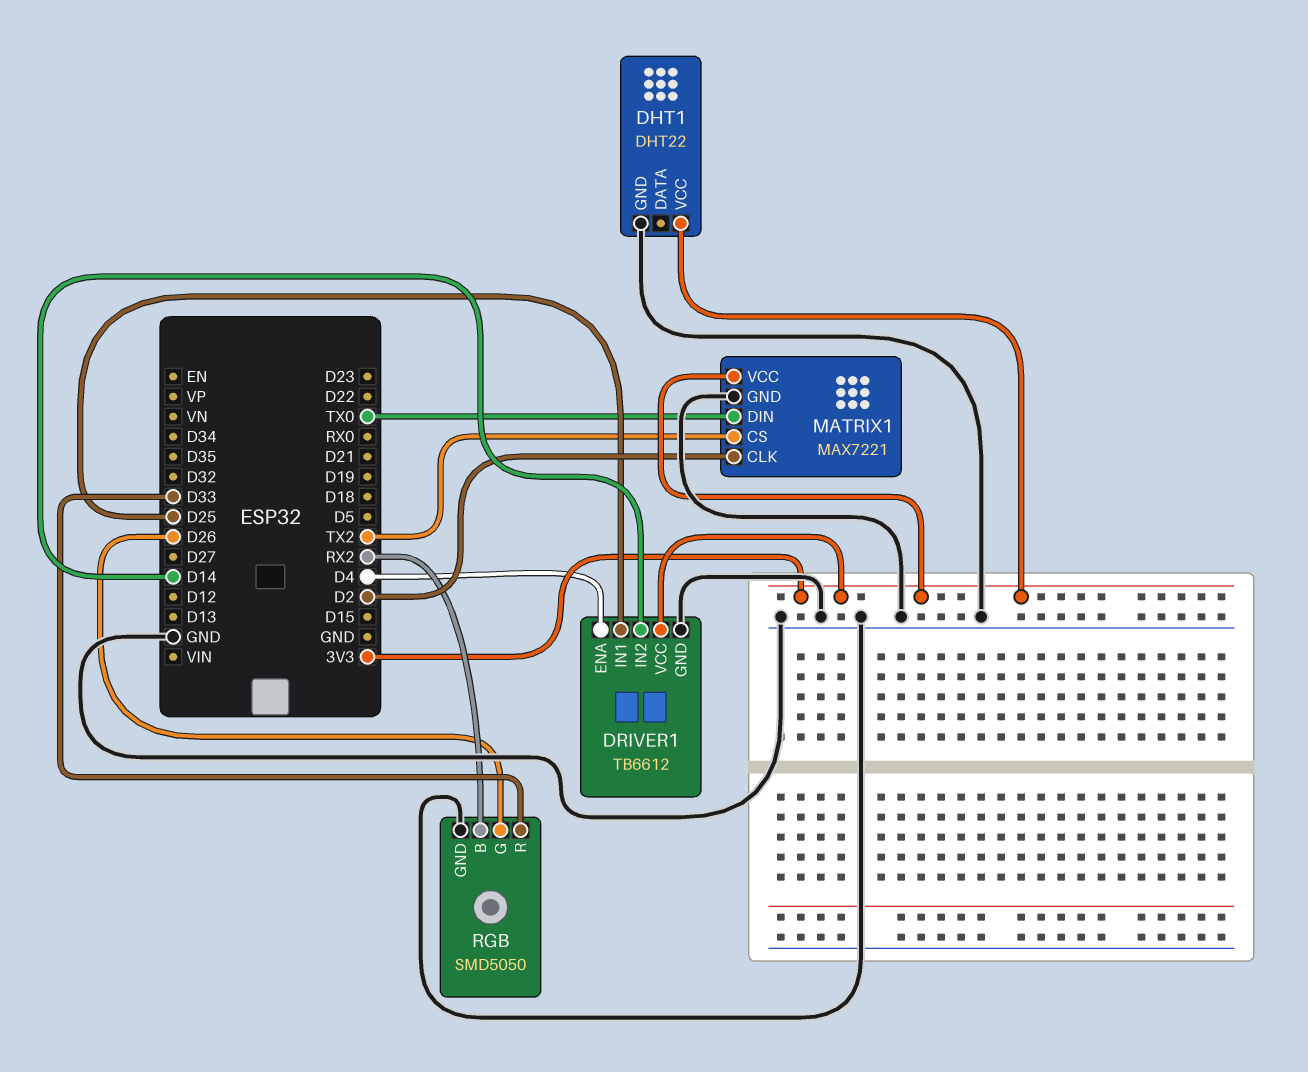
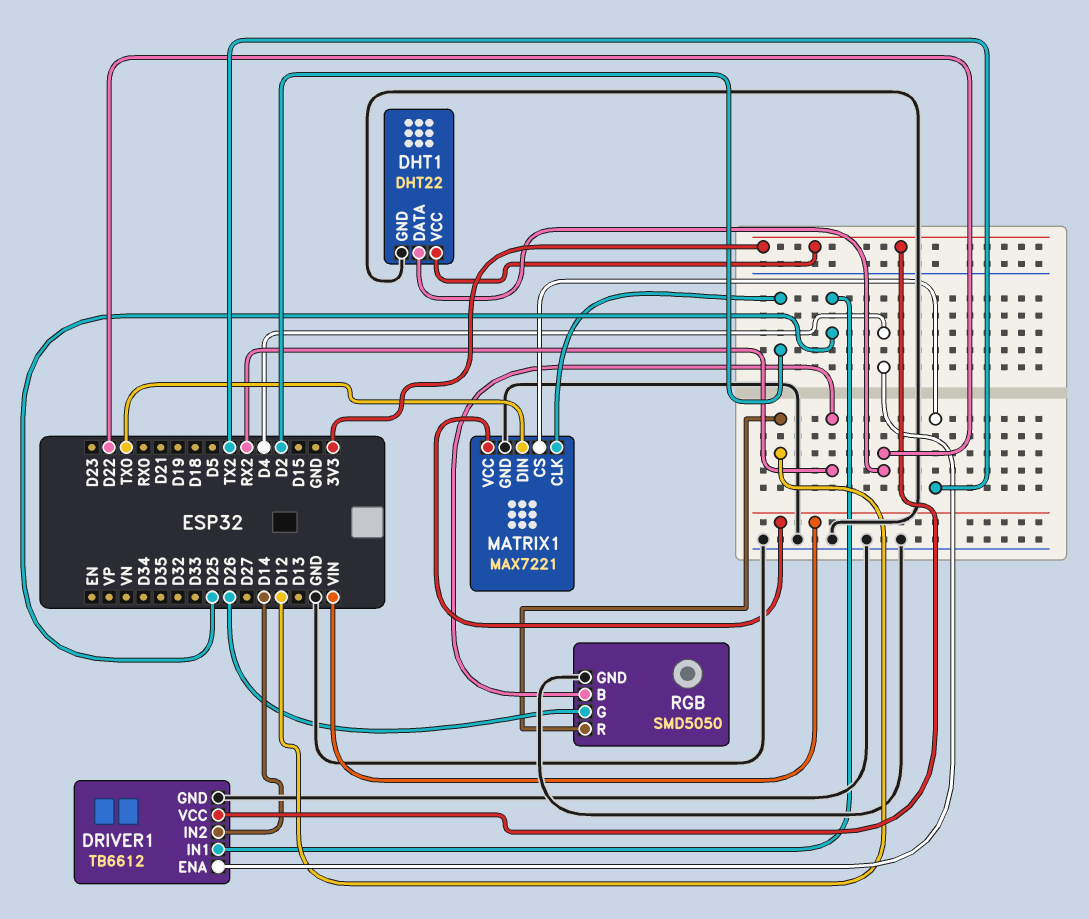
DHT1 pin DATA: none -> D22
MATRIX1 pin VCC: 3V3 -> VIN
RGB pin R: D33 -> D12

